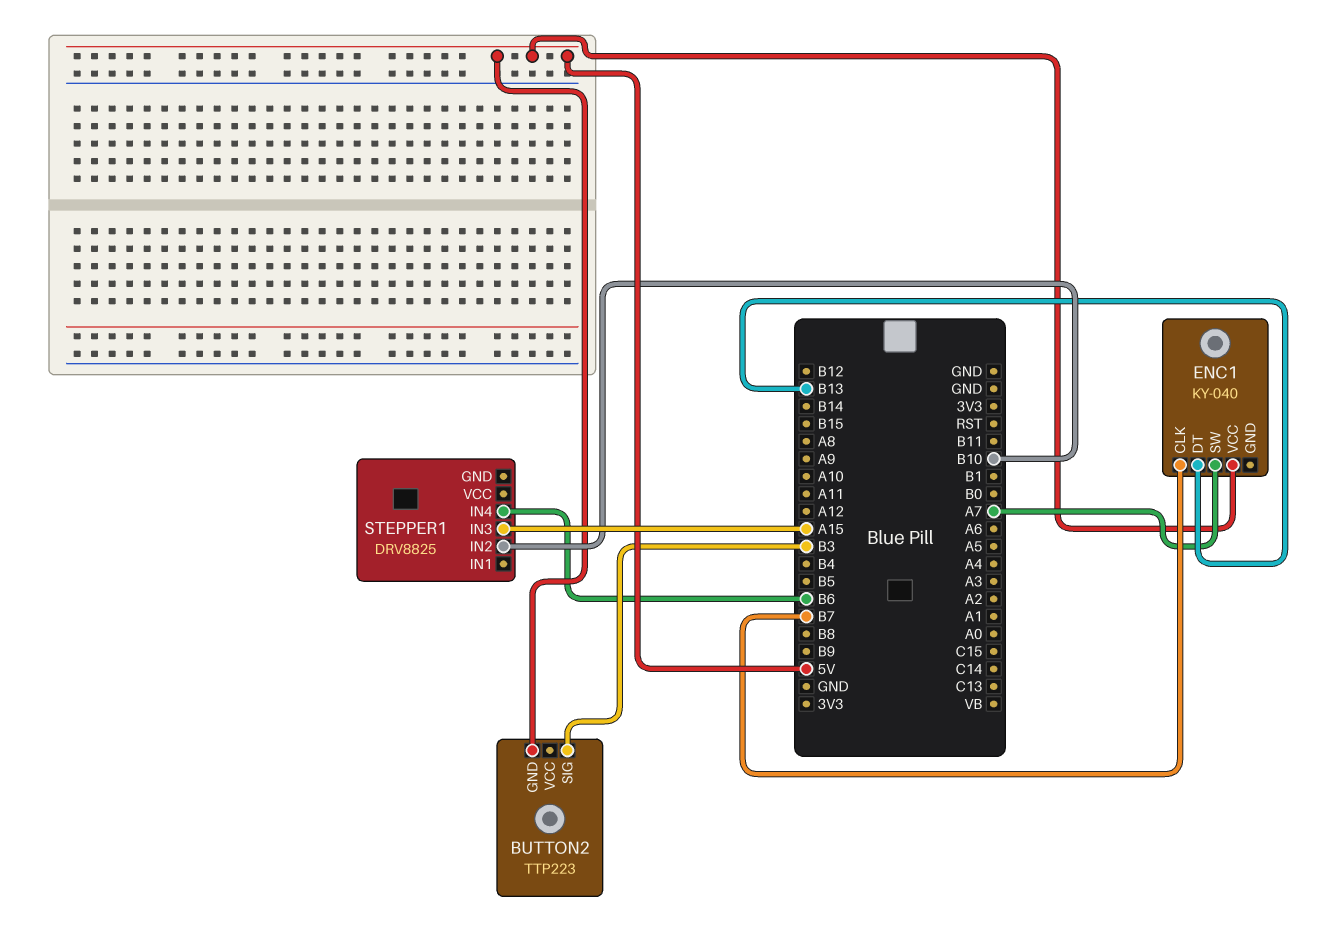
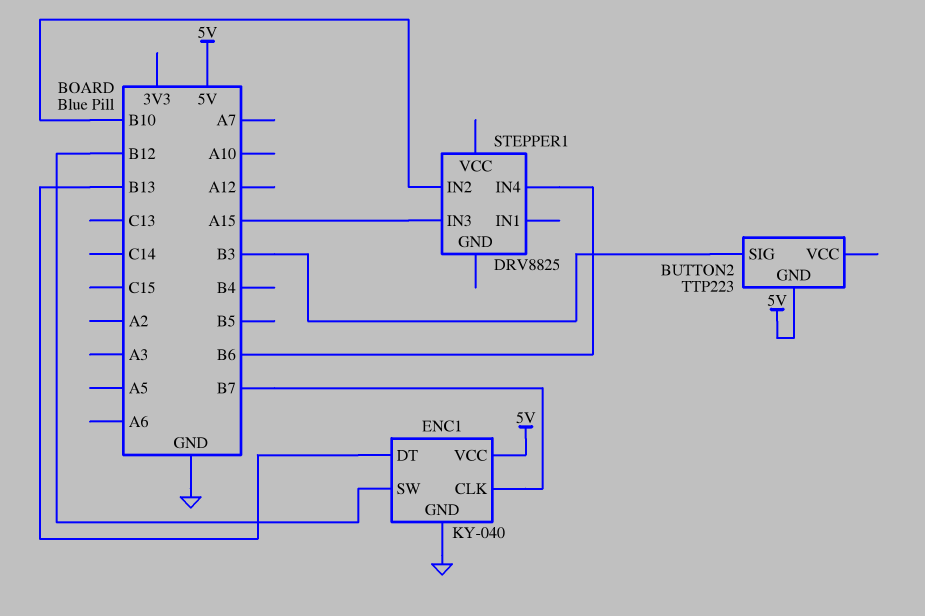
ENC1 pin GND: none -> GND
ENC1 pin SW: A7 -> B12

